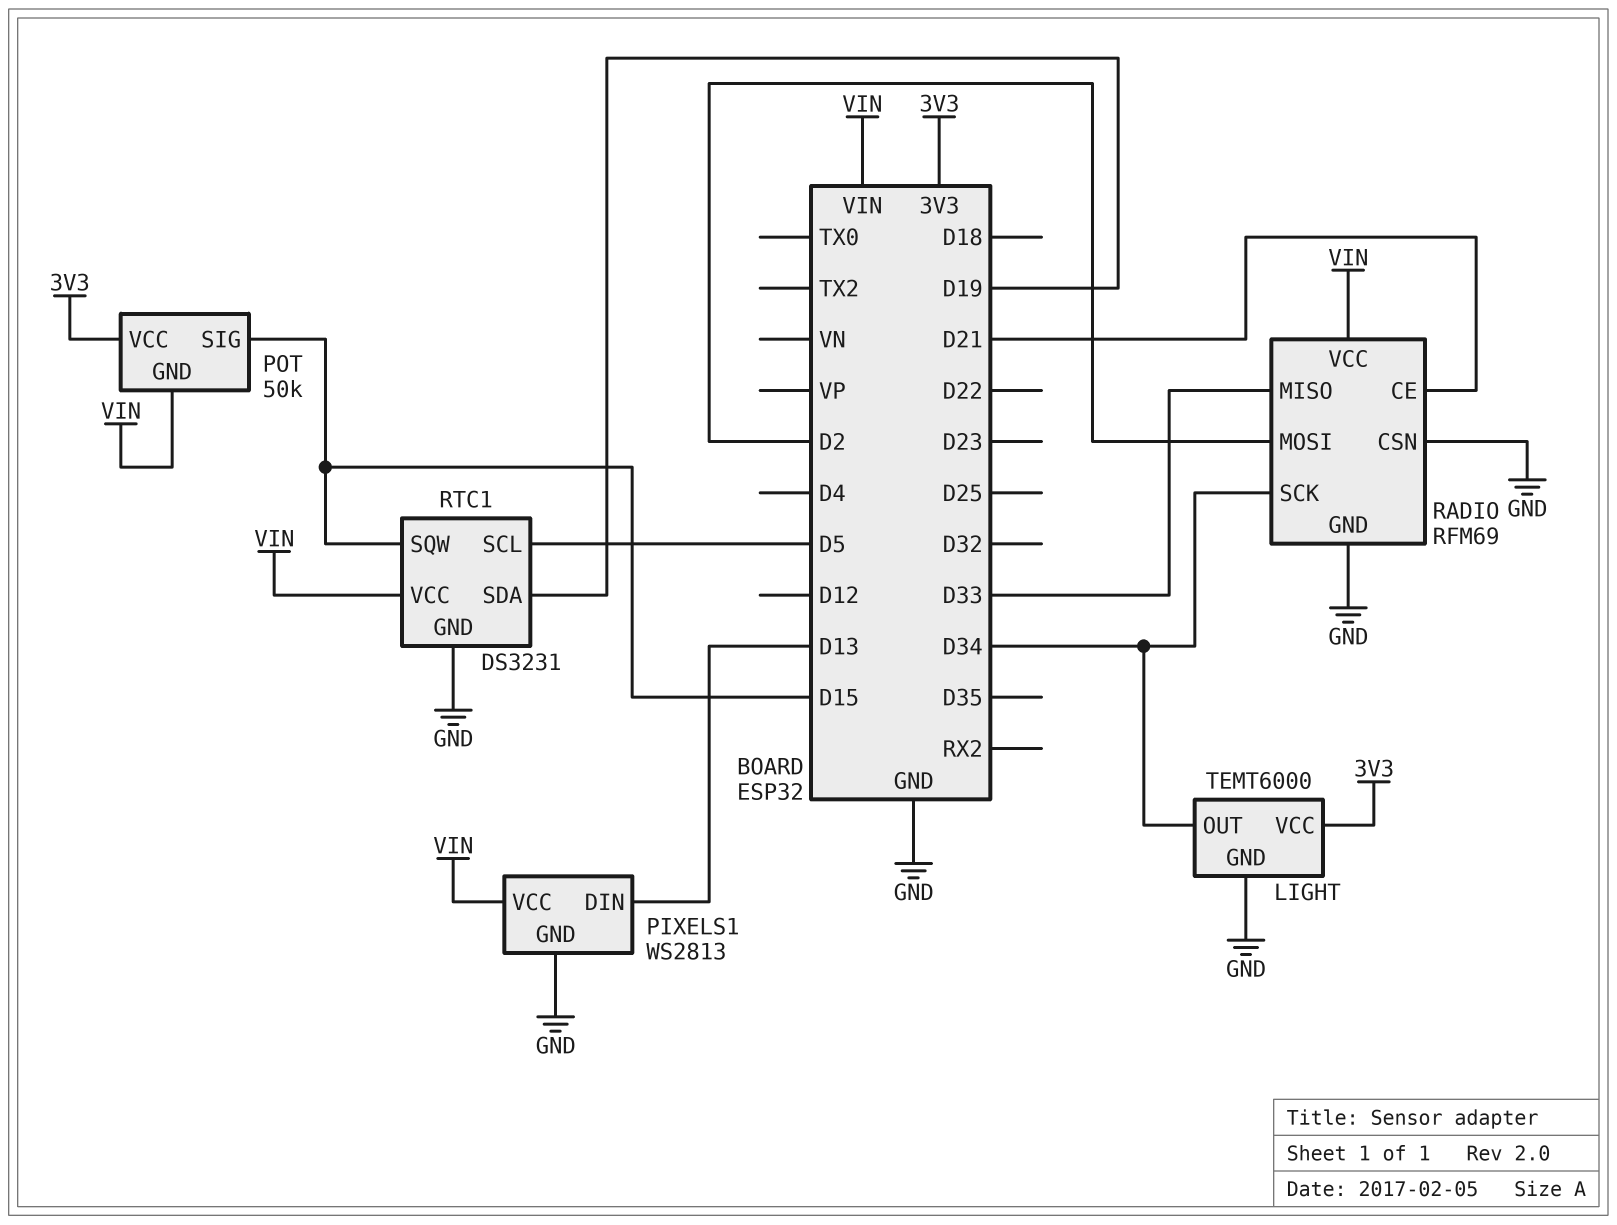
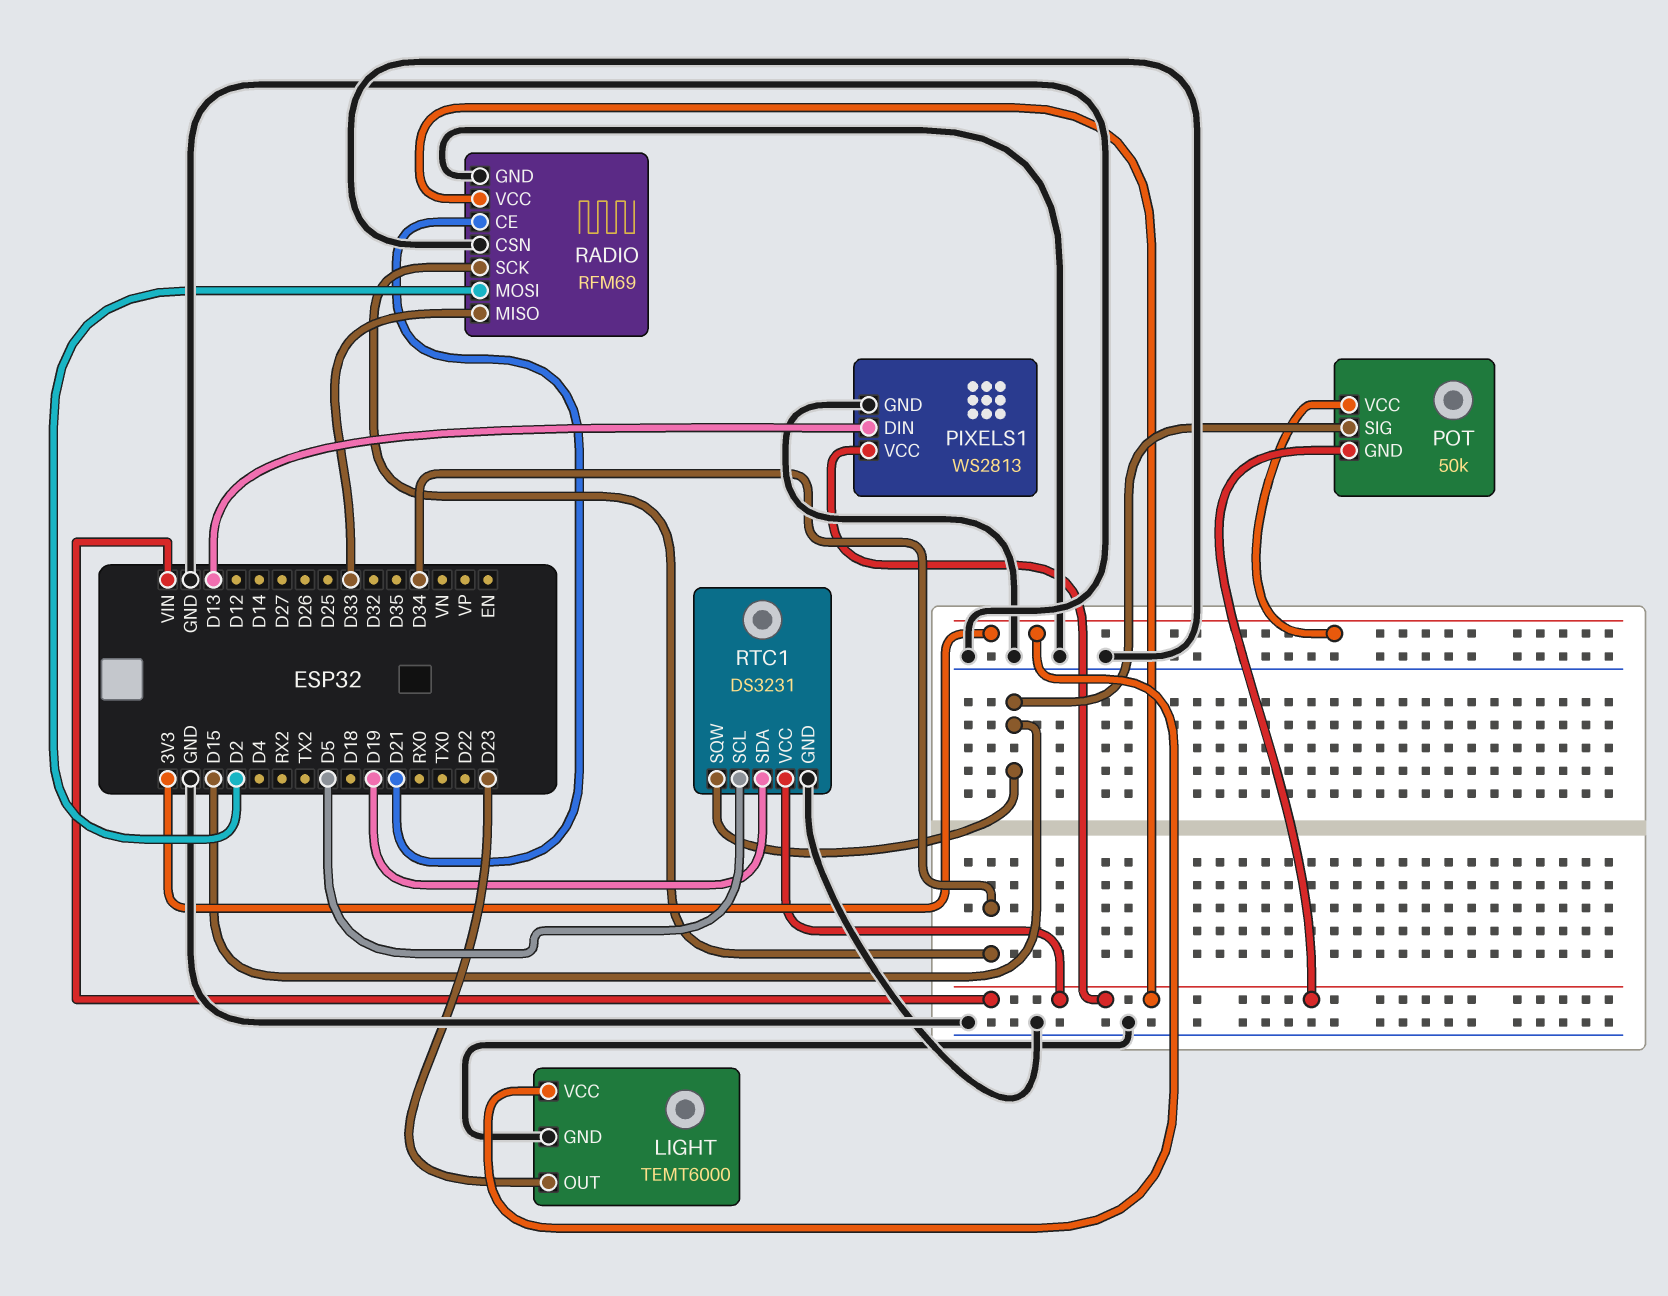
LIGHT pin OUT: D34 -> D23

